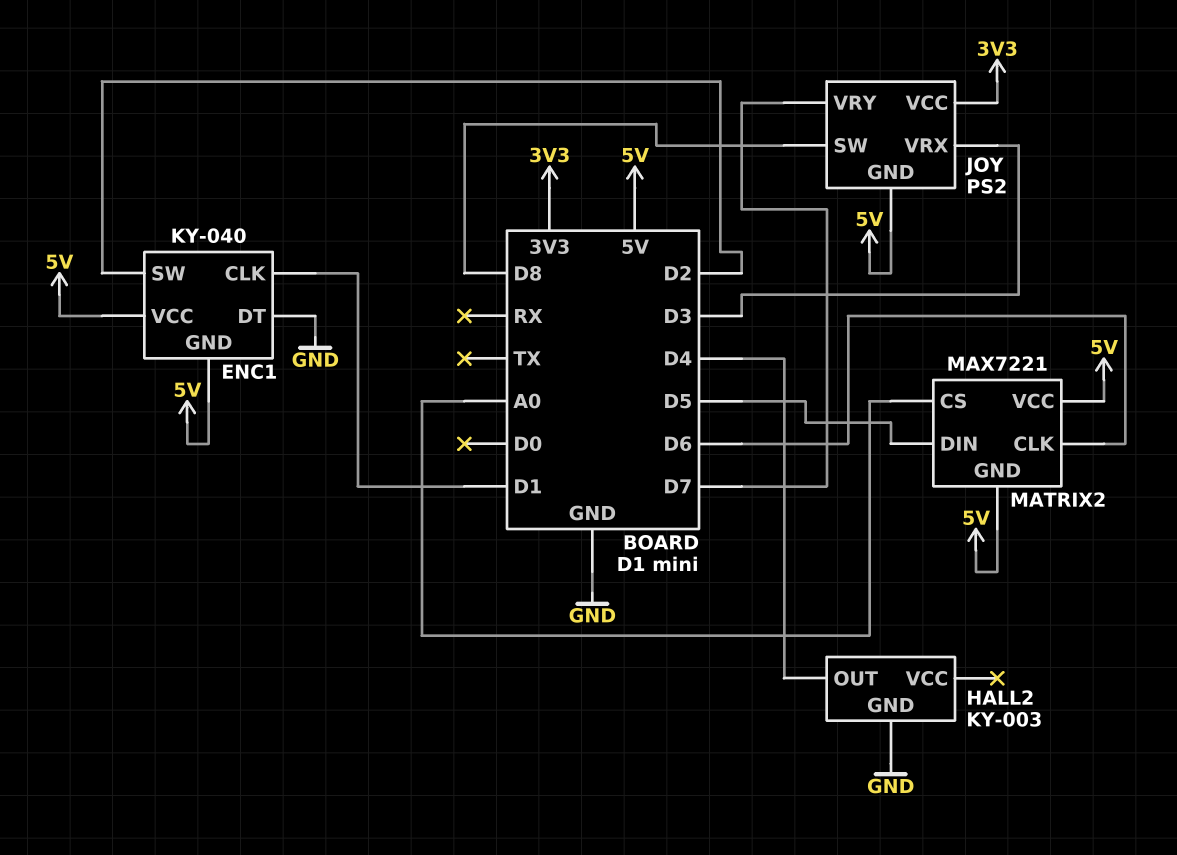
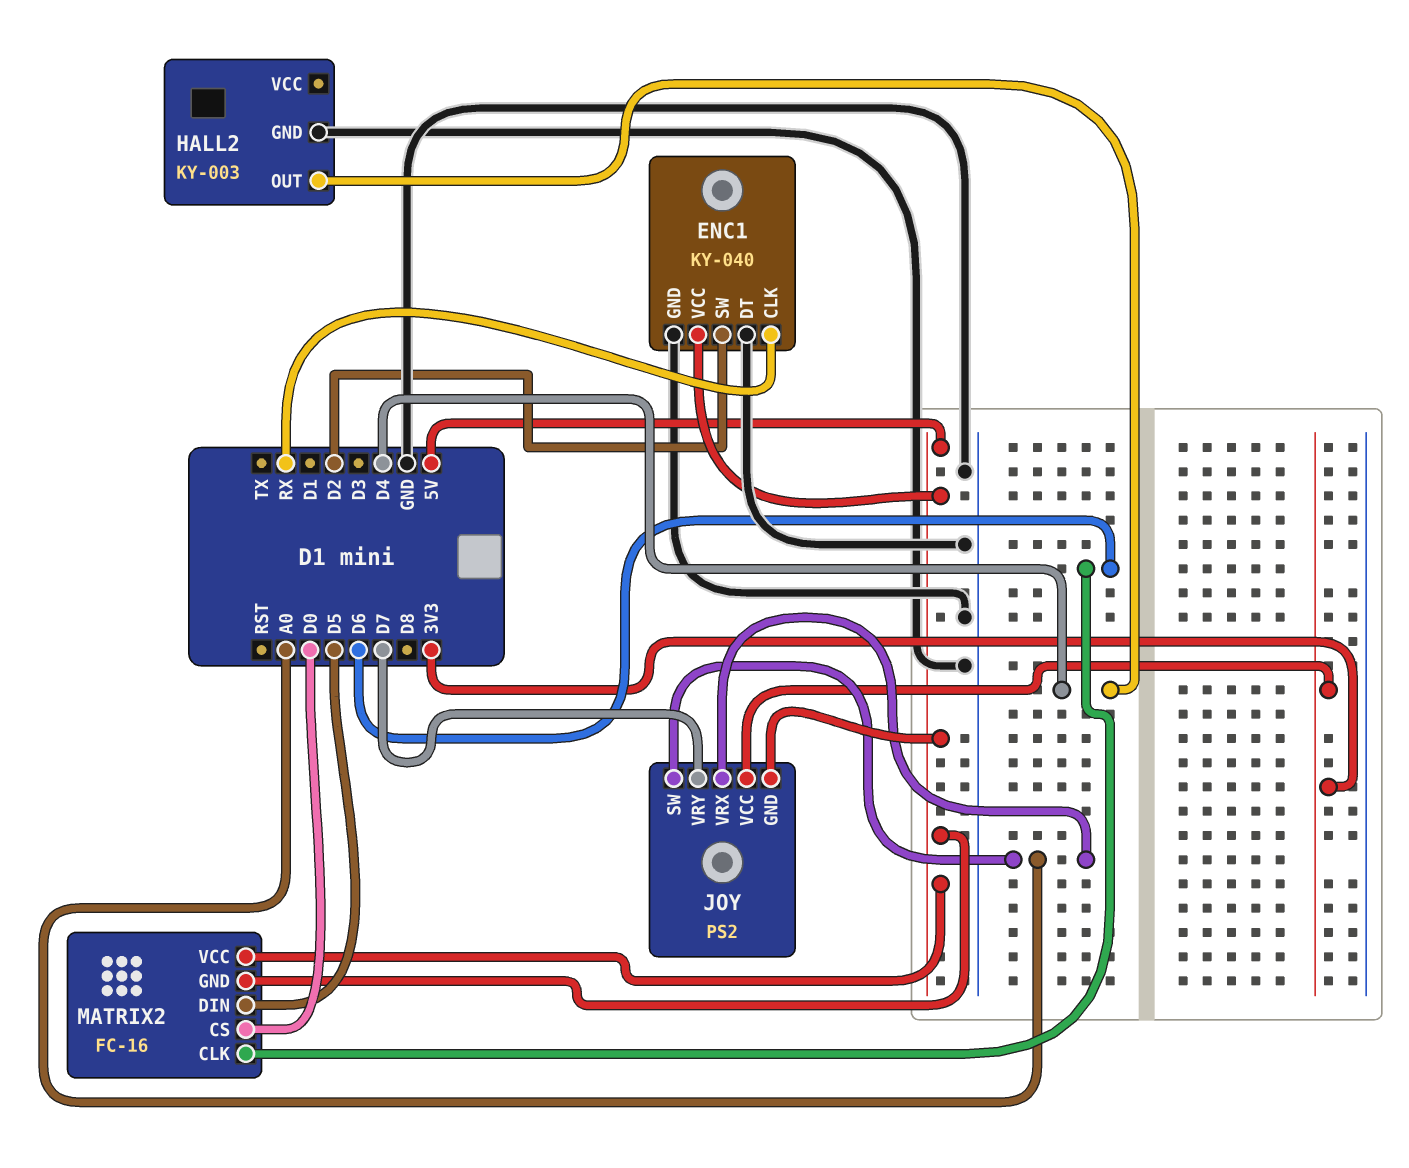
ENC1 pin CLK: D1 -> RX
ENC1 pin GND: 5V -> GND
JOY pin SW: D8 -> A0
JOY pin VRX: D3 -> A0
MATRIX2: MAX7221 -> FC-16
MATRIX2 pin CS: A0 -> D0

